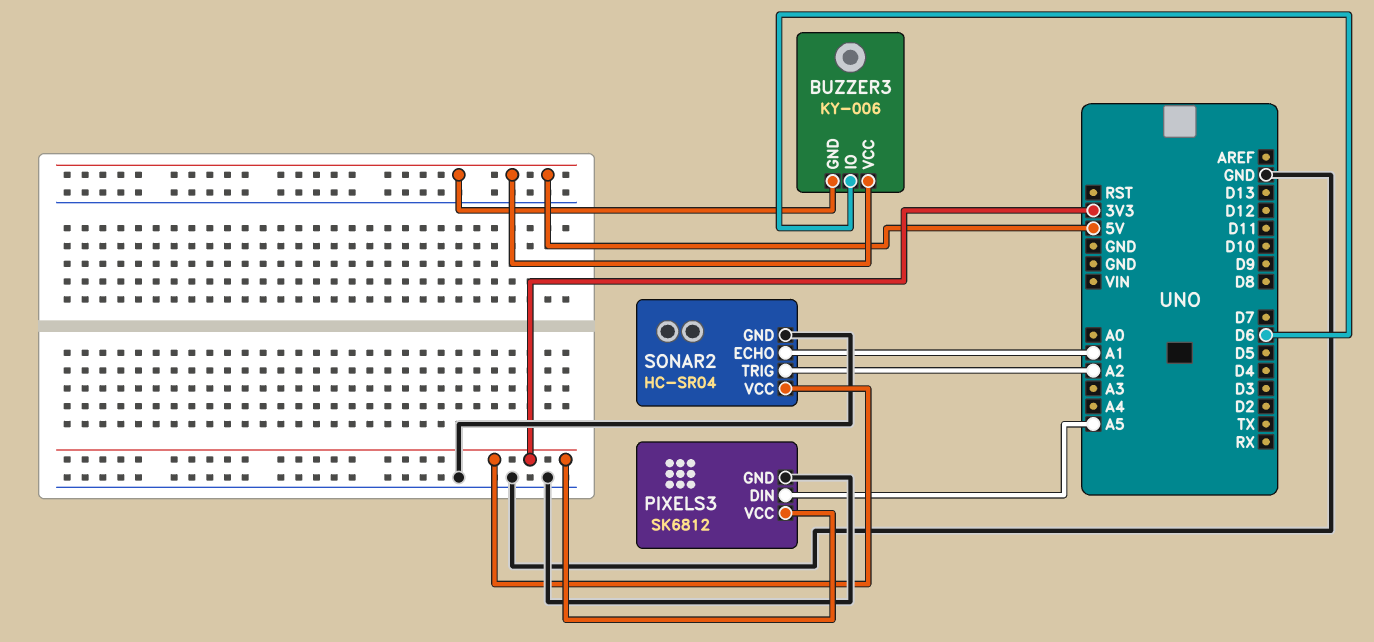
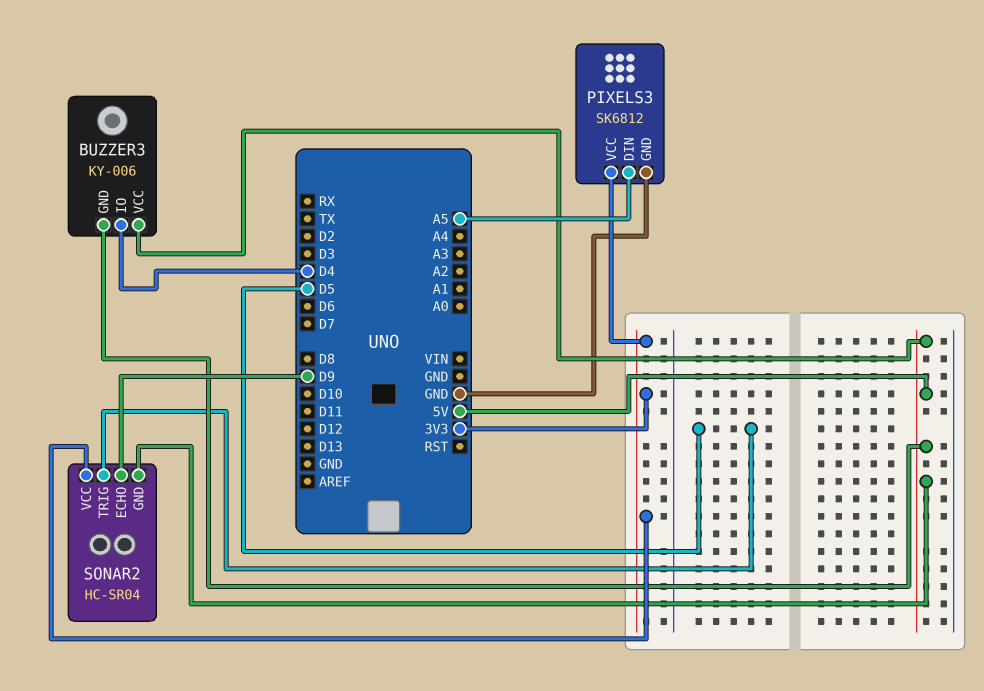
BUZZER3 pin IO: D6 -> D4
SONAR2 pin ECHO: A1 -> D9
SONAR2 pin GND: GND -> 5V
SONAR2 pin TRIG: A2 -> D5

